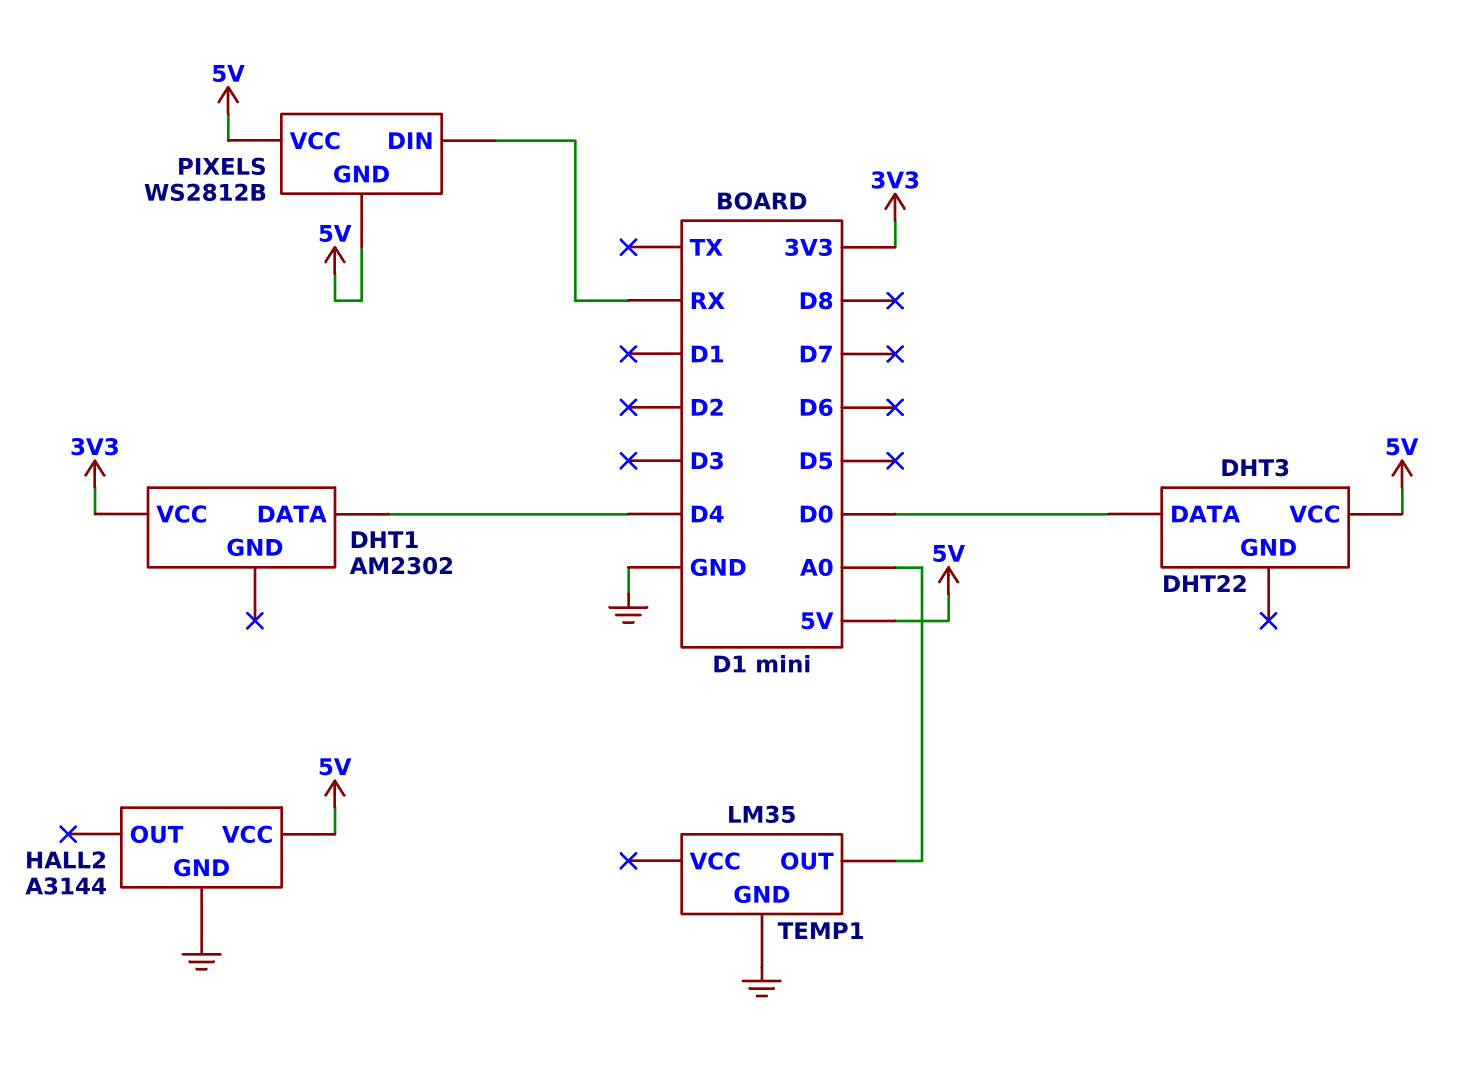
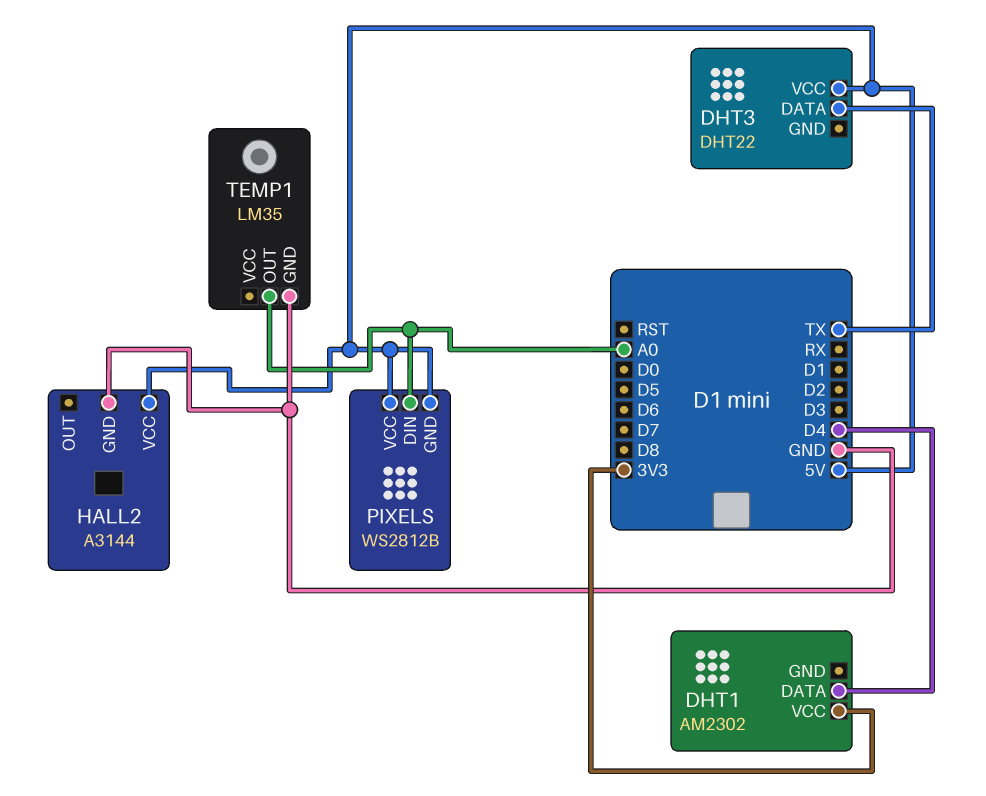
DHT3 pin DATA: D0 -> TX
PIXELS pin DIN: RX -> A0

